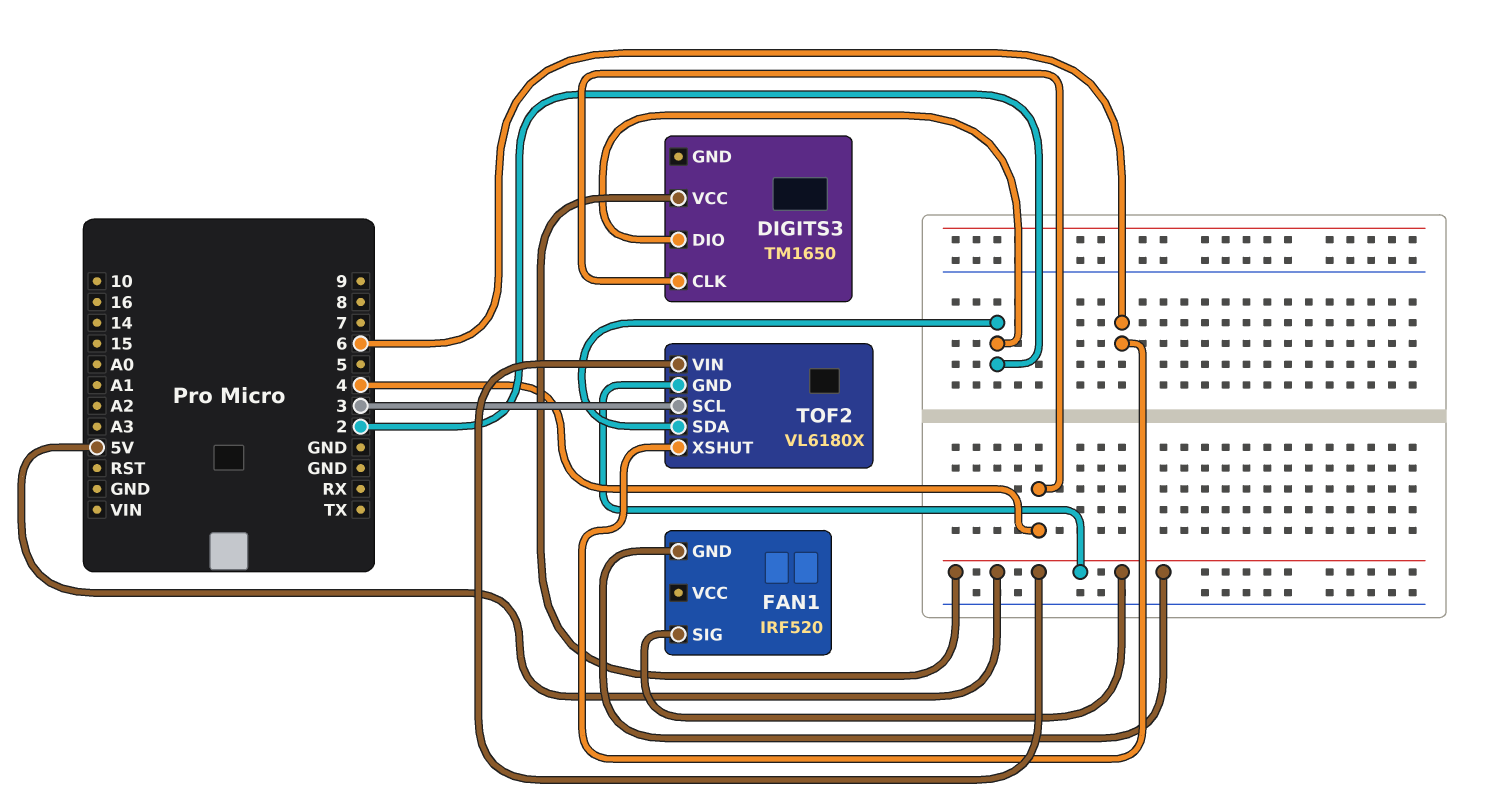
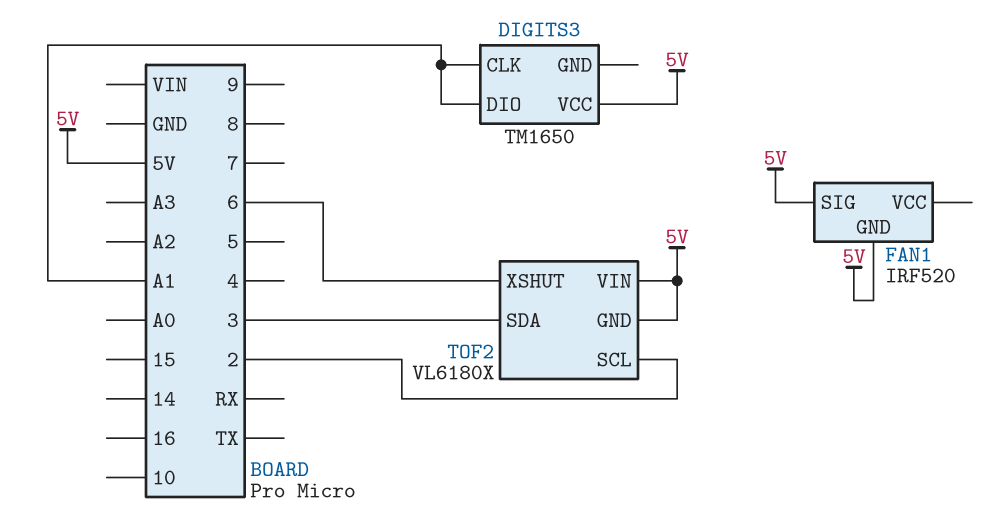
DIGITS3 pin CLK: 4 -> A1
DIGITS3 pin DIO: 2 -> A1
TOF2 pin SCL: 3 -> 2
TOF2 pin SDA: 2 -> 3

